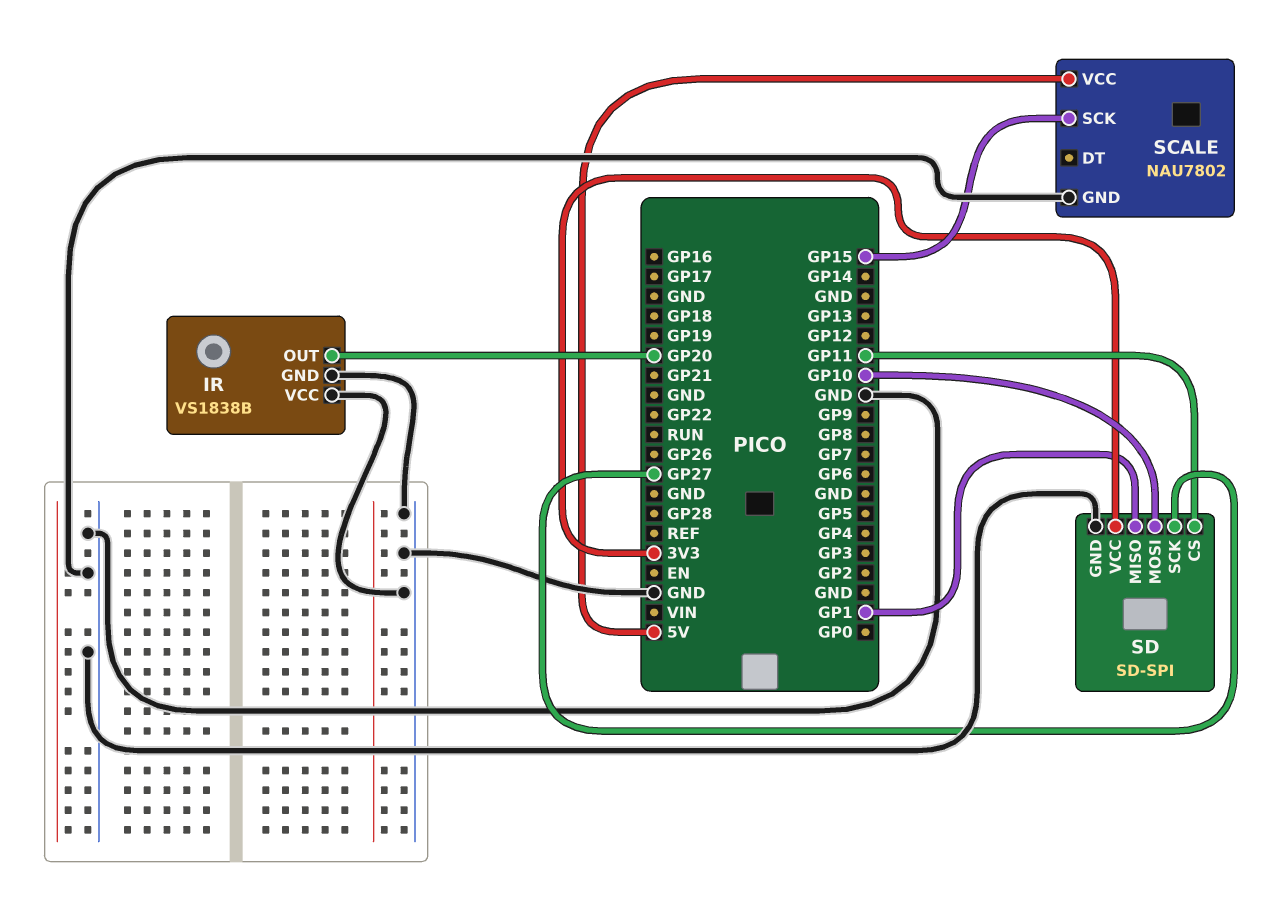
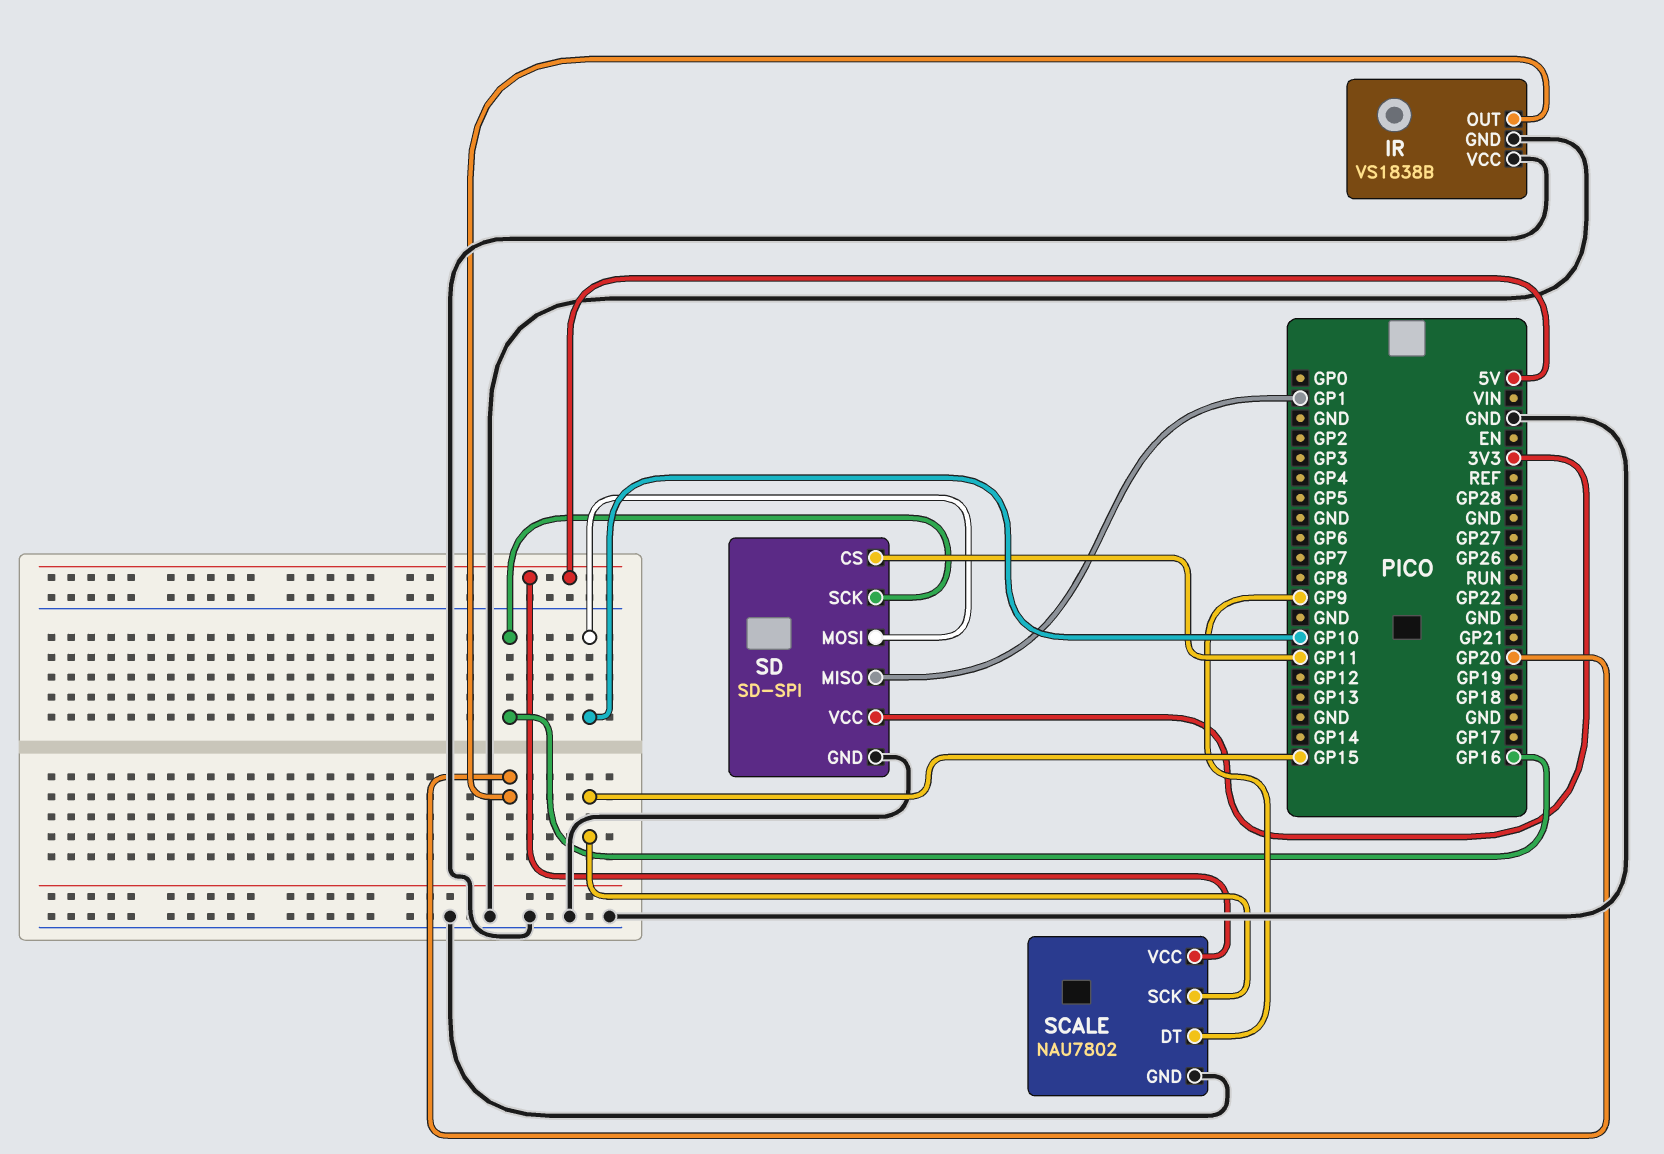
SCALE pin DT: none -> GP9
SD pin SCK: GP27 -> GP16

